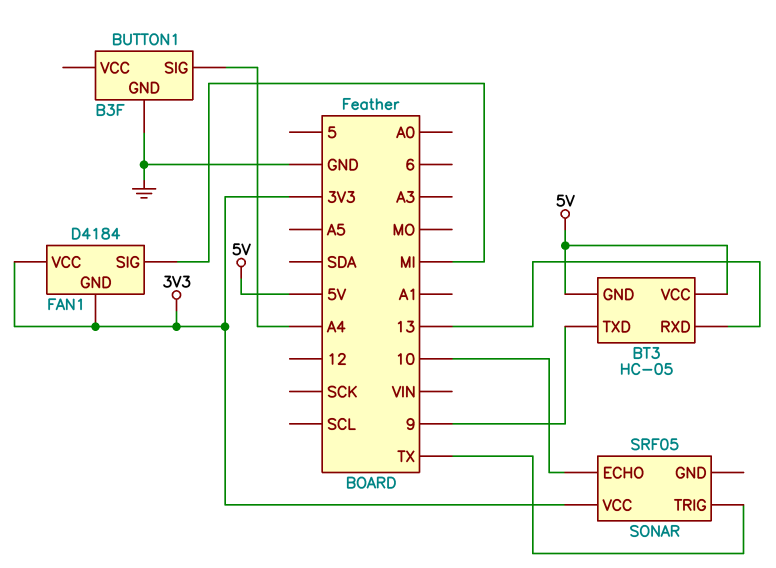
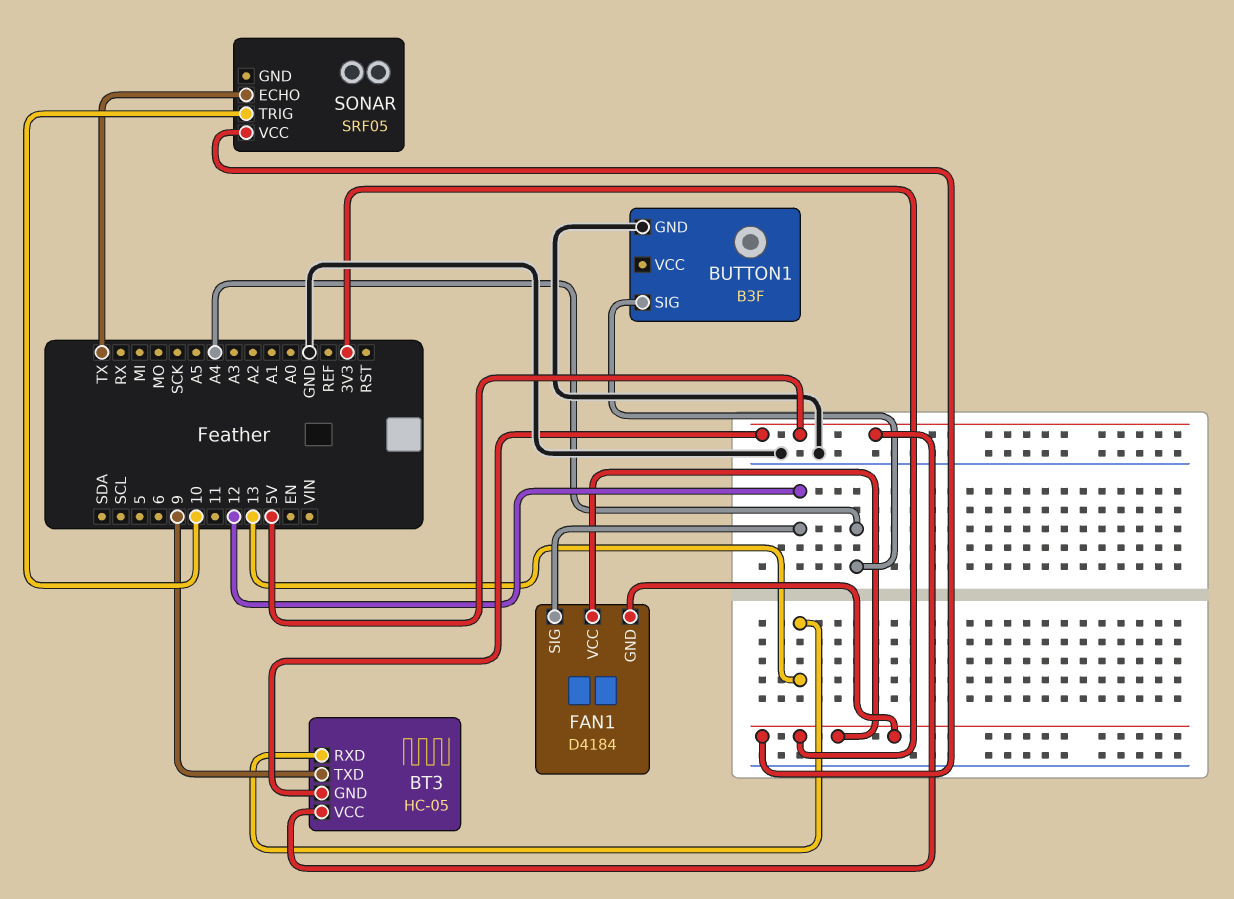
FAN1 pin SIG: MI -> 12
SONAR pin ECHO: 10 -> TX
SONAR pin TRIG: TX -> 10

